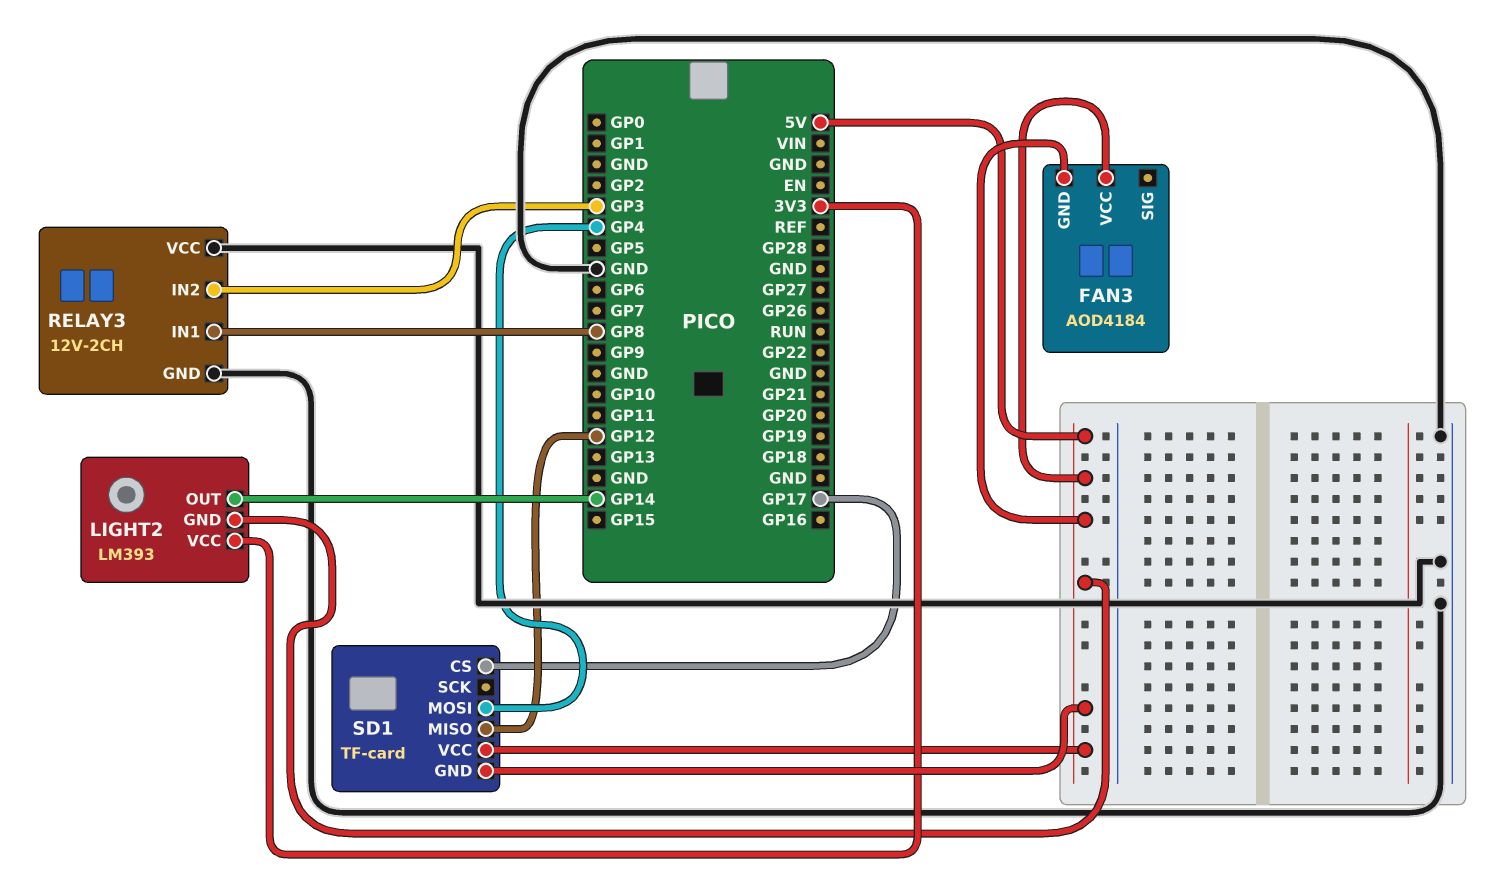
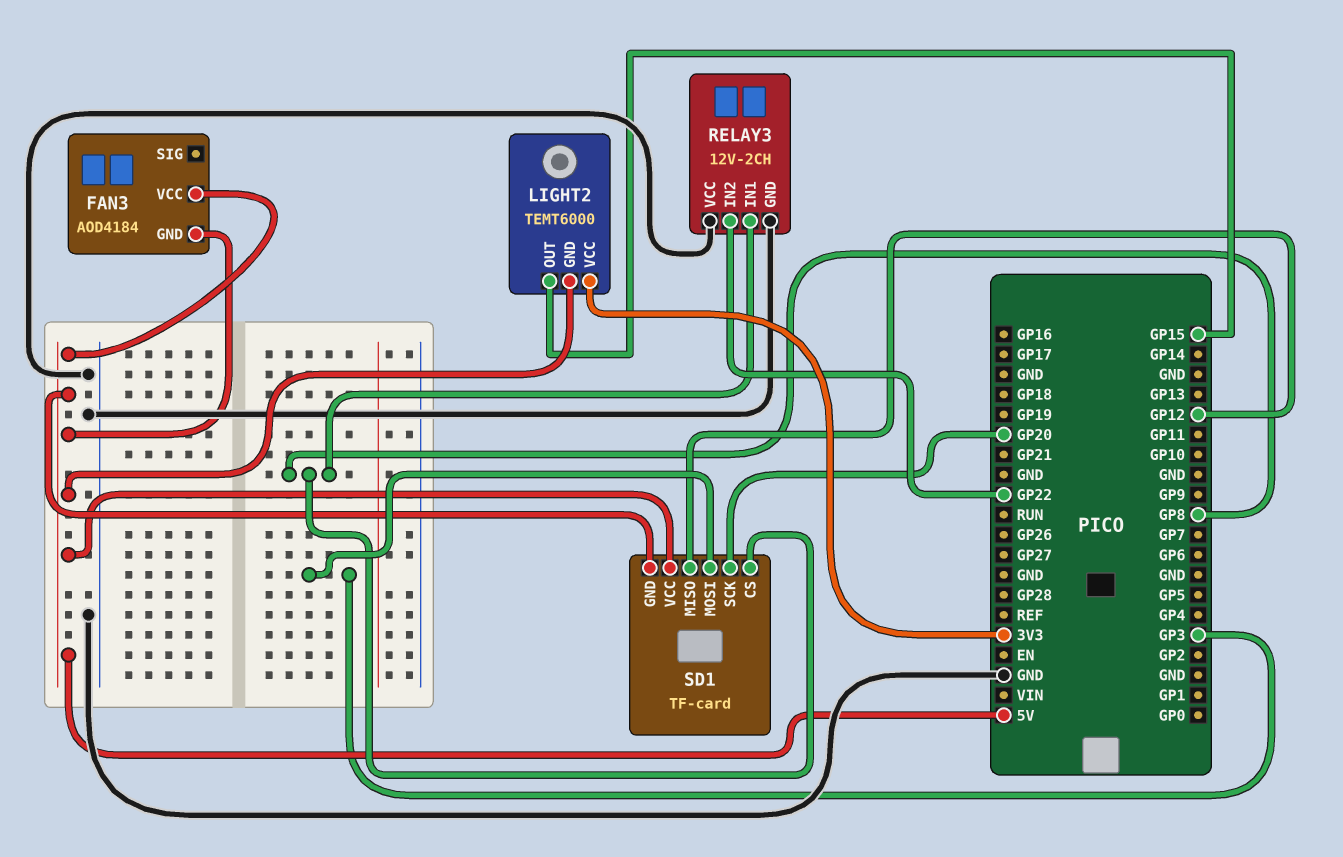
LIGHT2: LM393 -> TEMT6000
LIGHT2 pin OUT: GP14 -> GP15
RELAY3 pin IN2: GP3 -> GP22
SD1 pin CS: GP17 -> GP8
SD1 pin MOSI: GP4 -> GP3
SD1 pin SCK: none -> GP20

